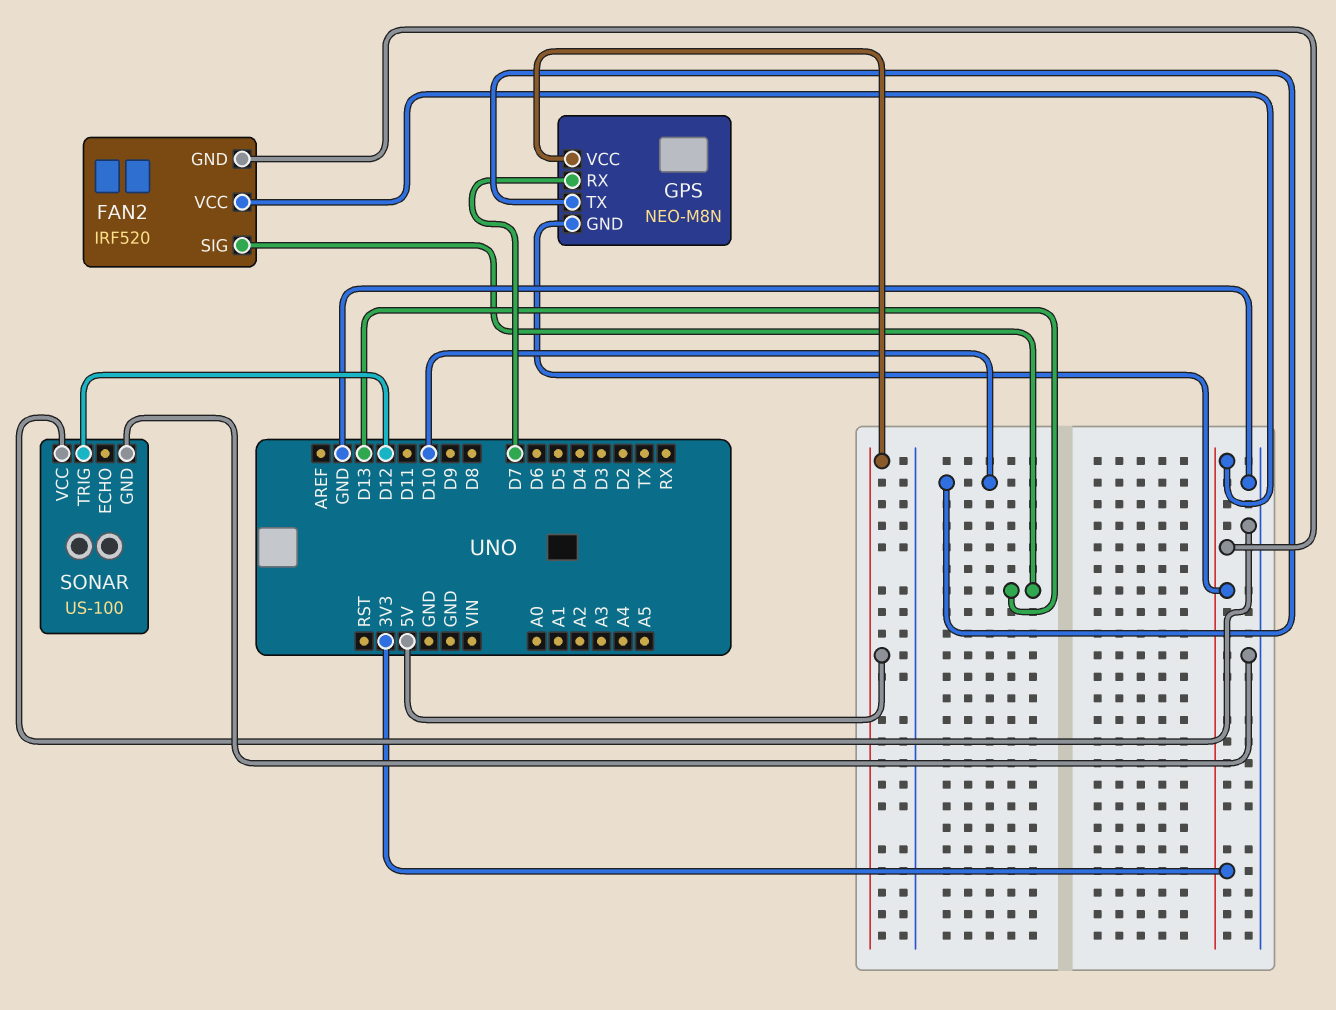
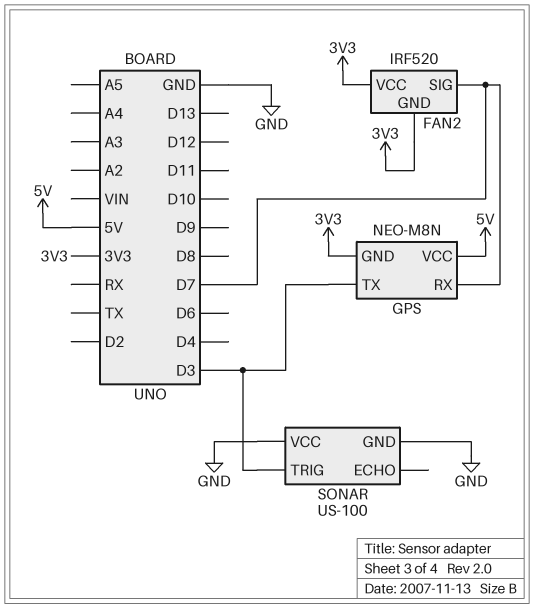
FAN2 pin SIG: D13 -> D7
GPS pin TX: D10 -> D3
SONAR pin TRIG: D12 -> D3

